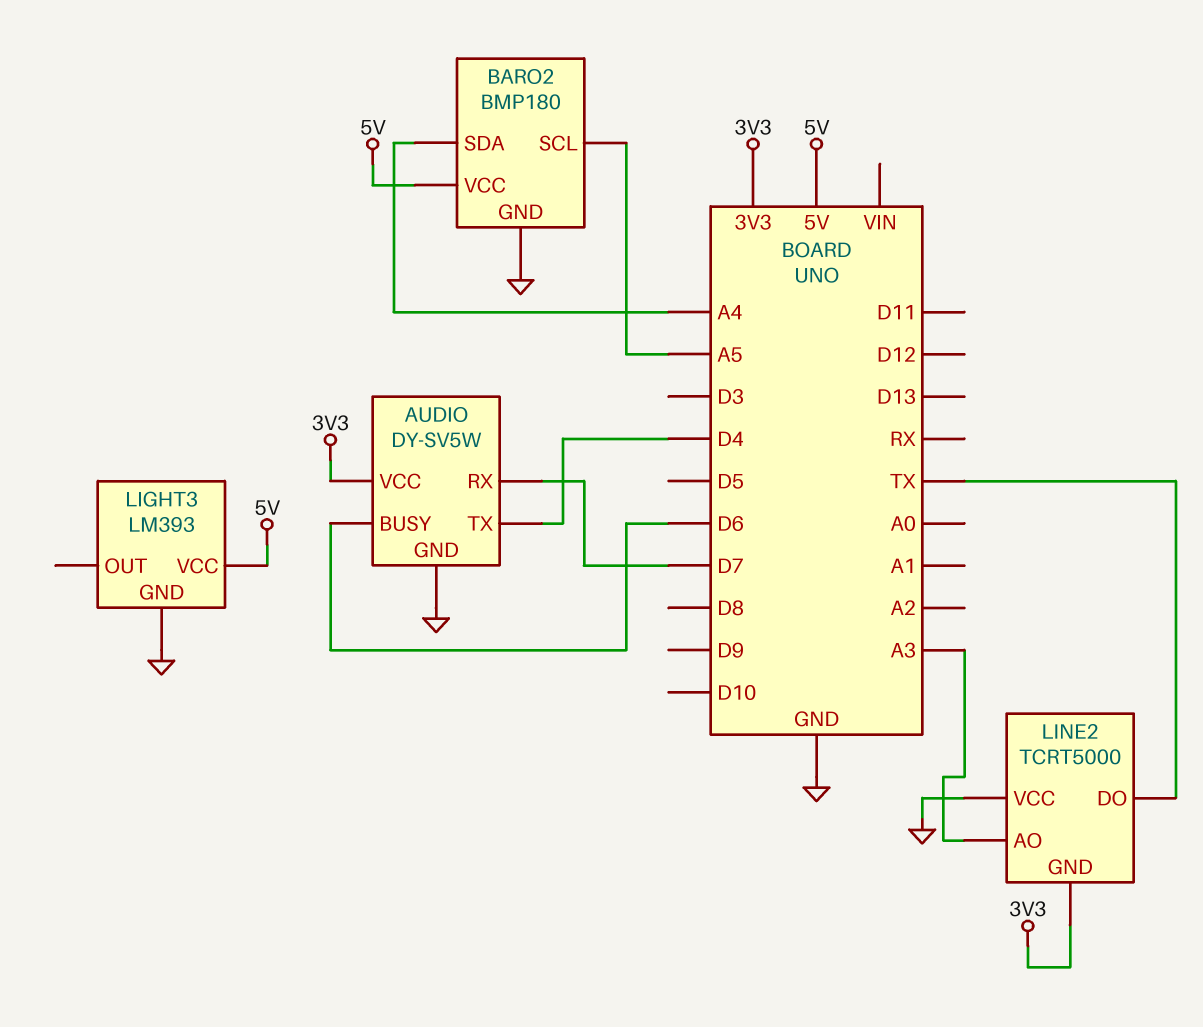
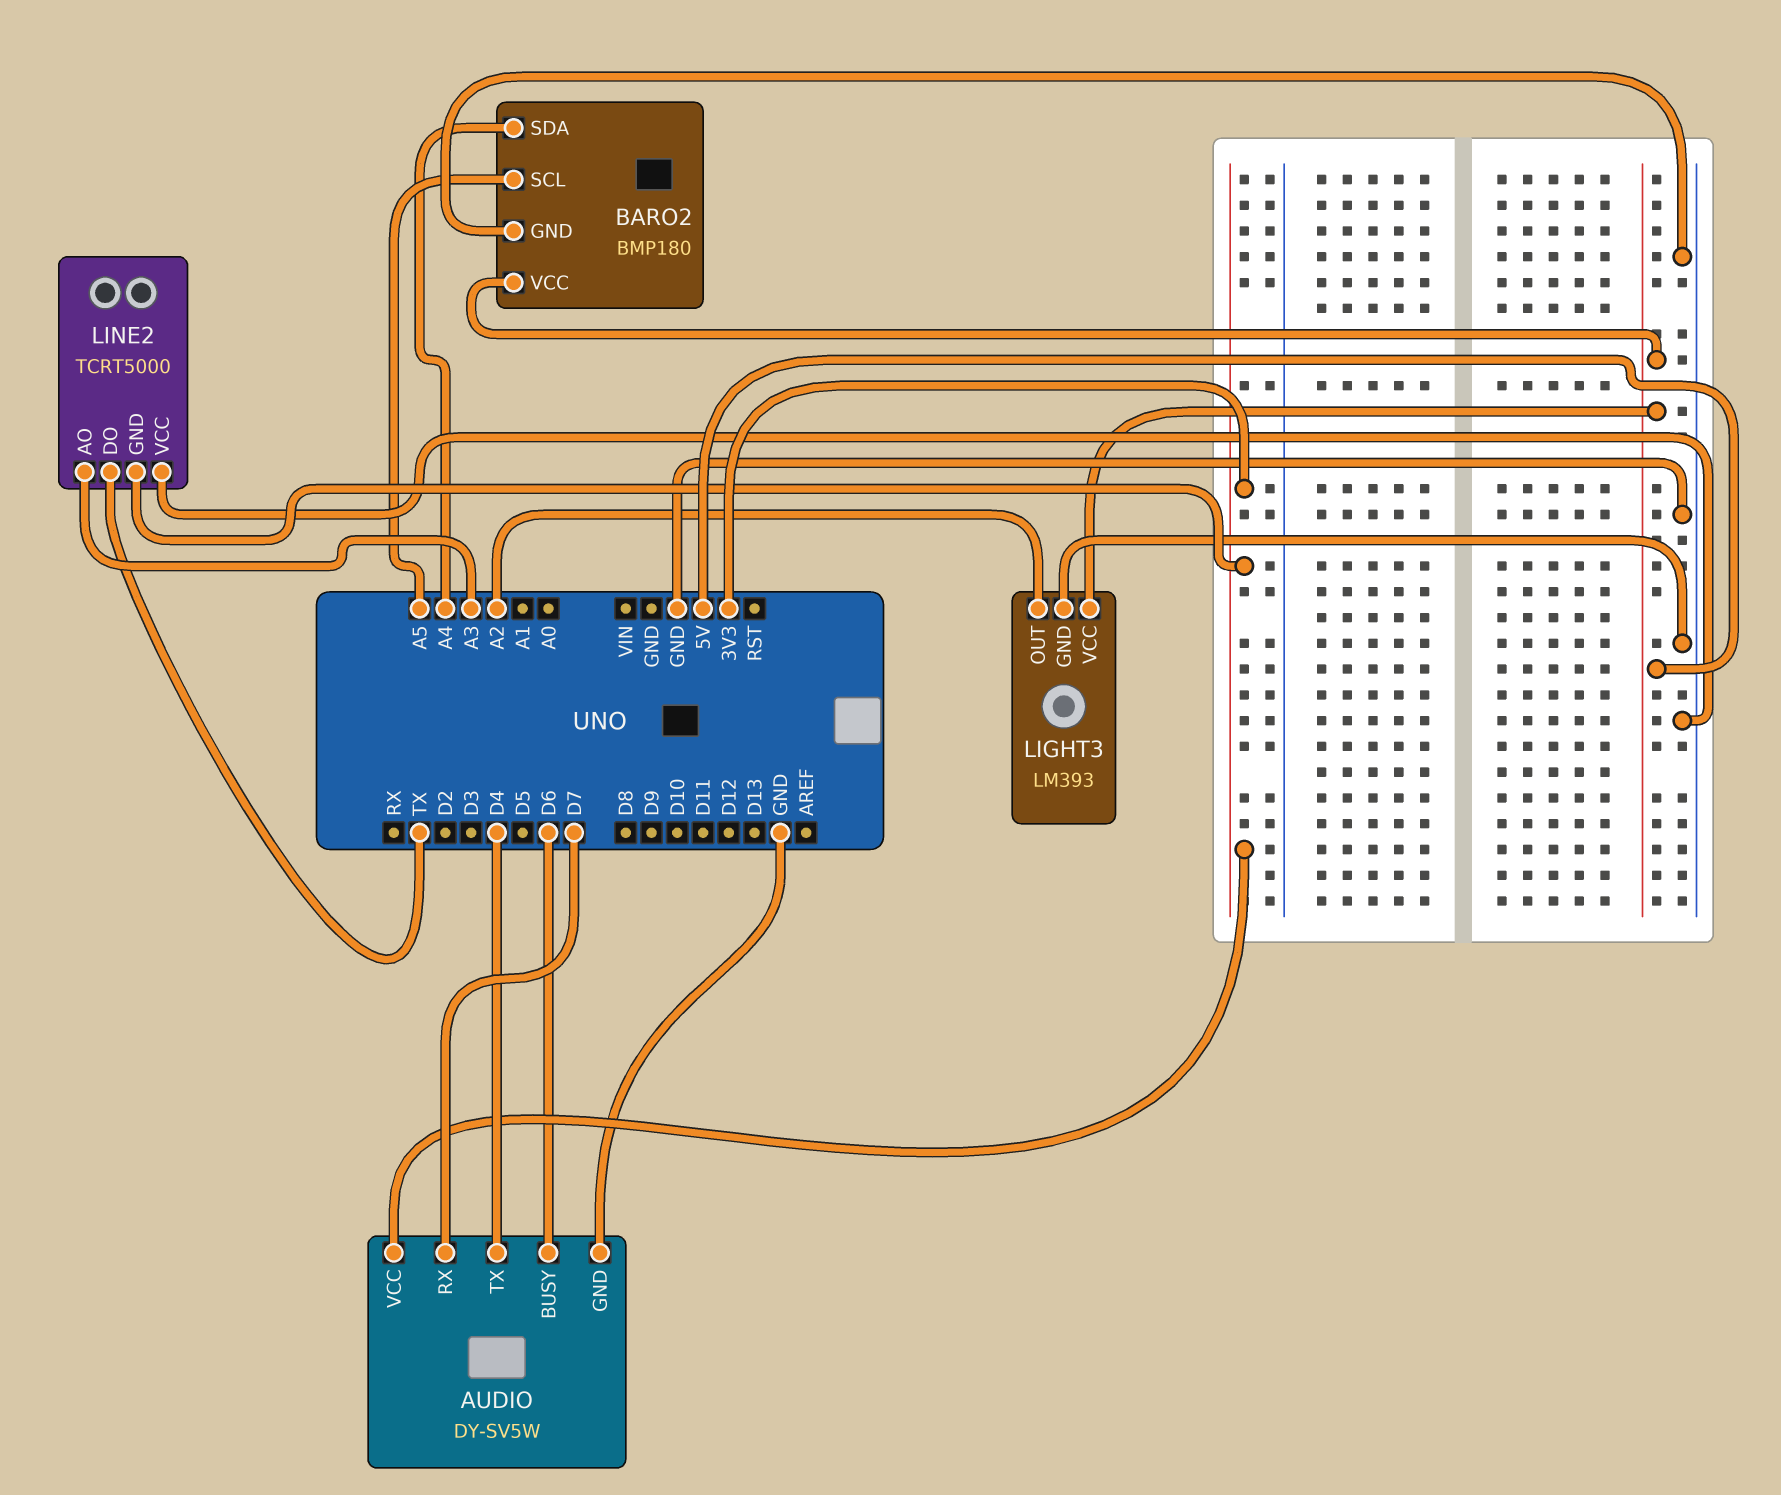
LIGHT3 pin OUT: none -> A2

